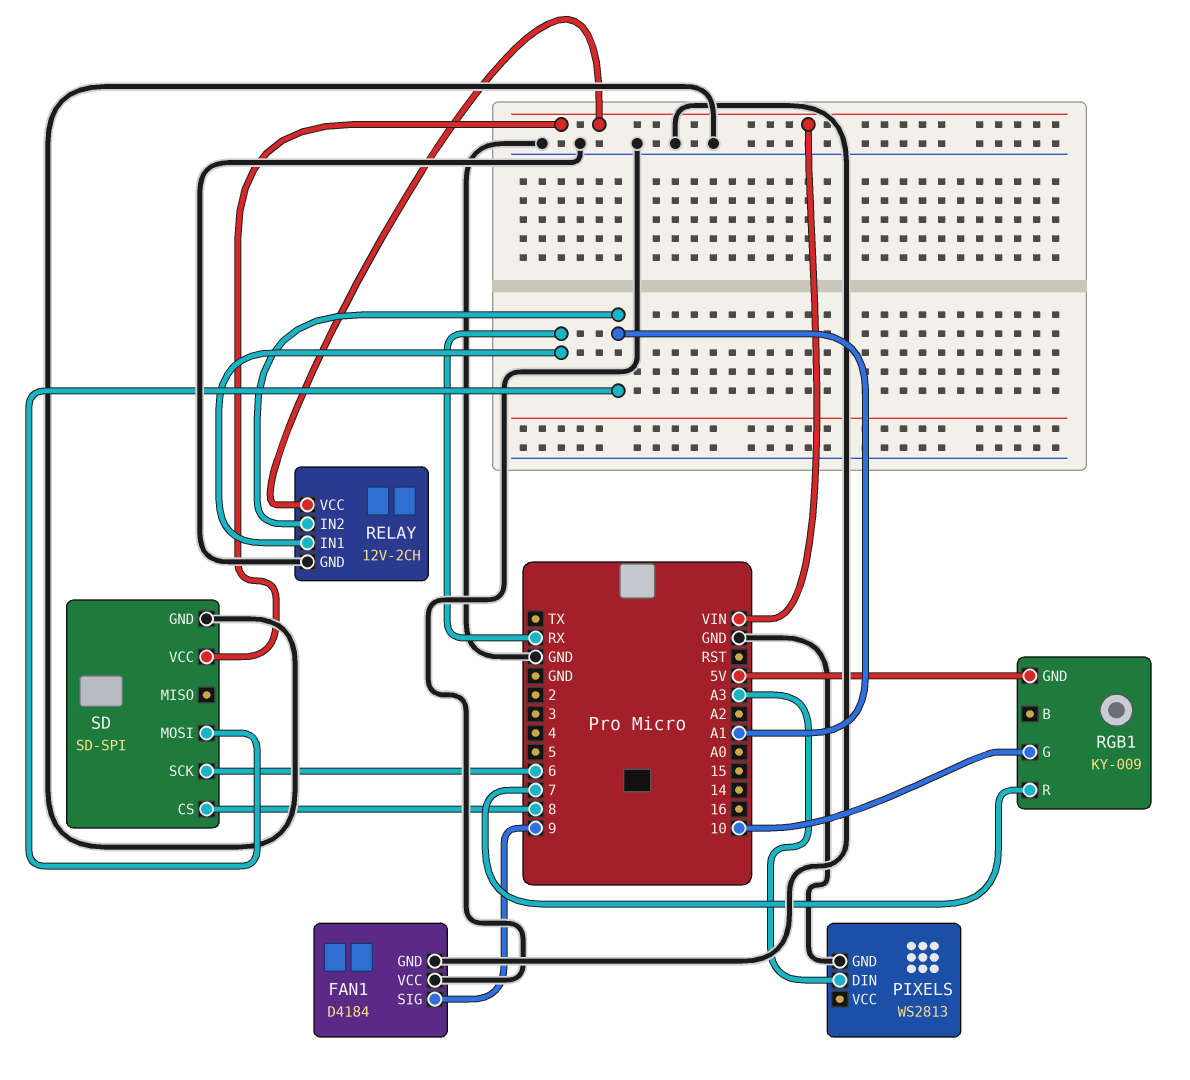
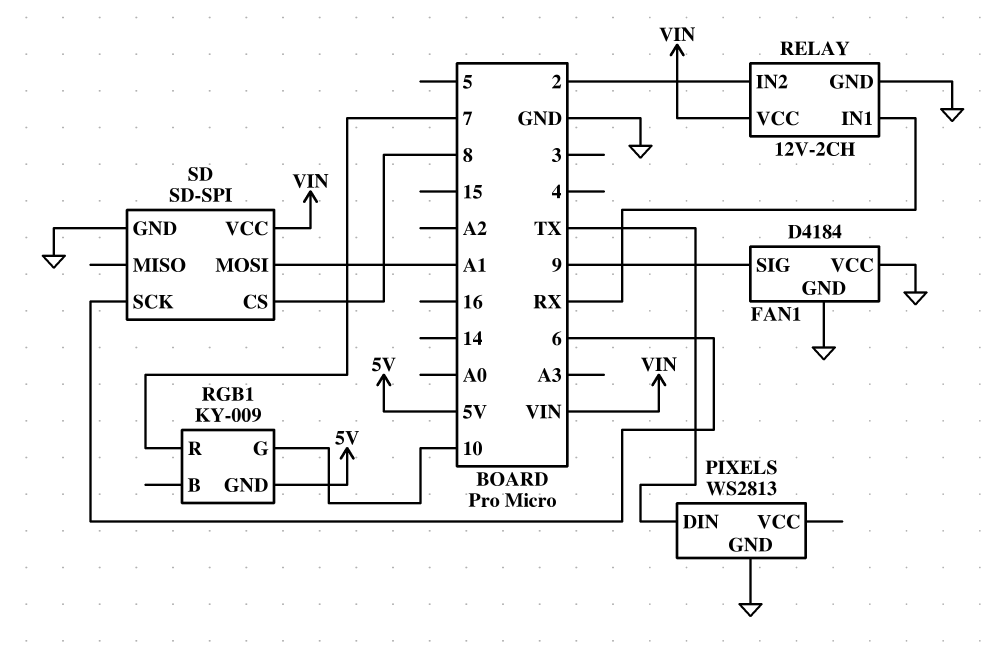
PIXELS pin DIN: A3 -> TX
RELAY pin IN2: A1 -> 2

